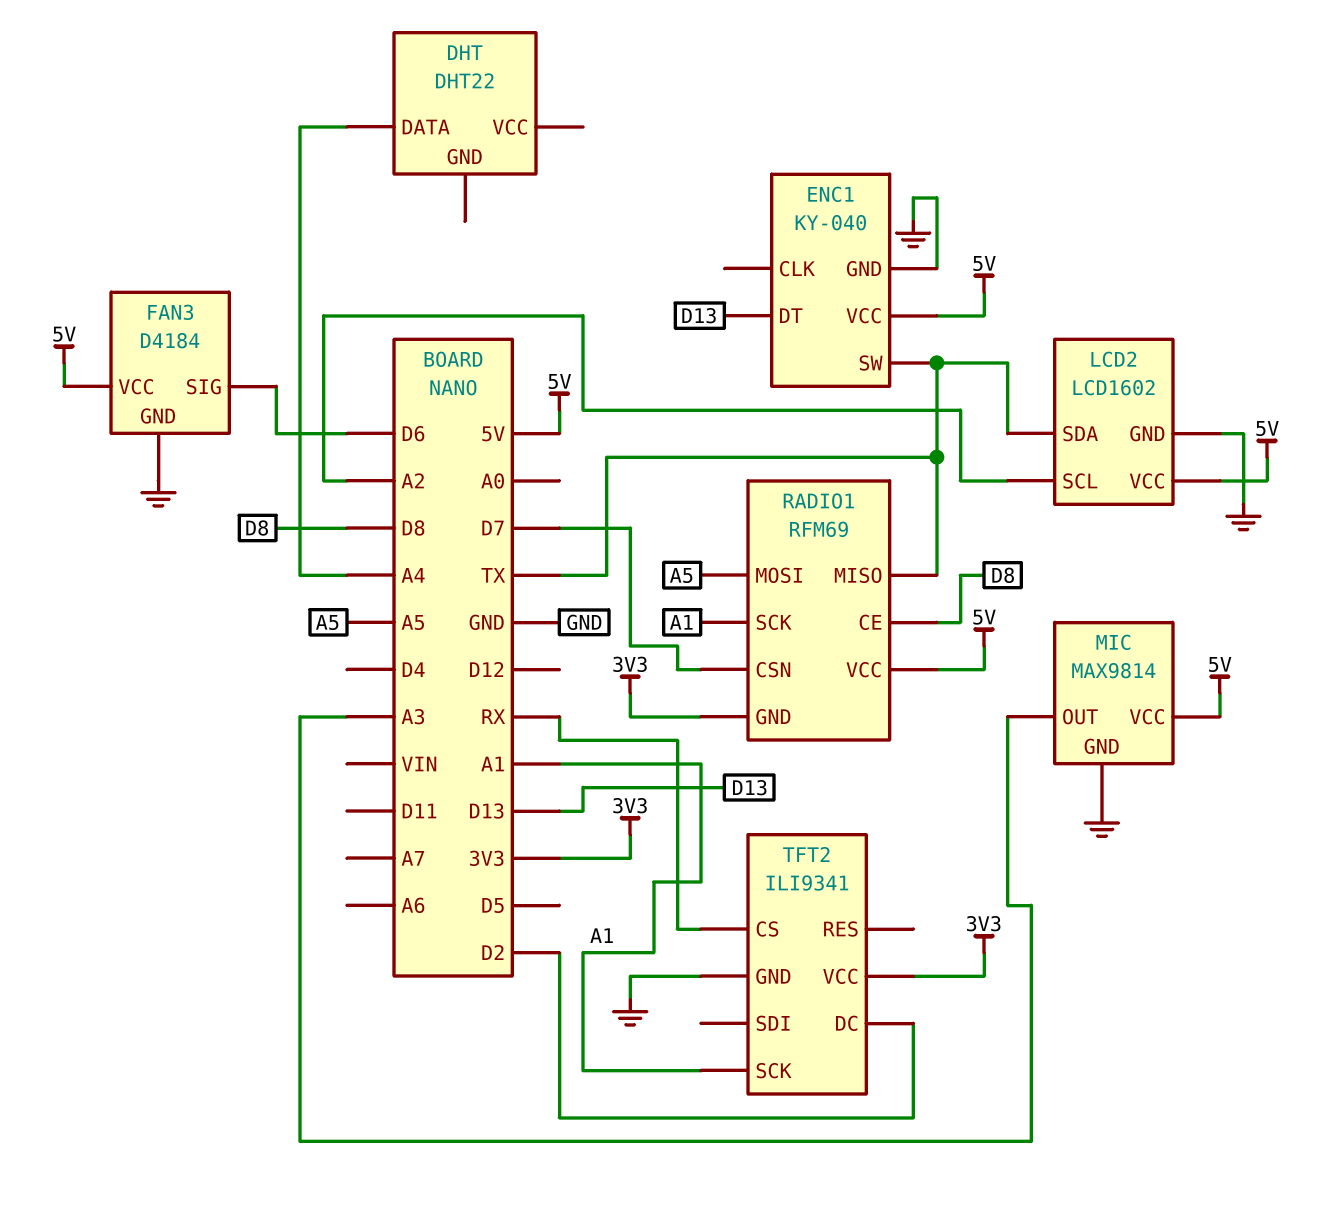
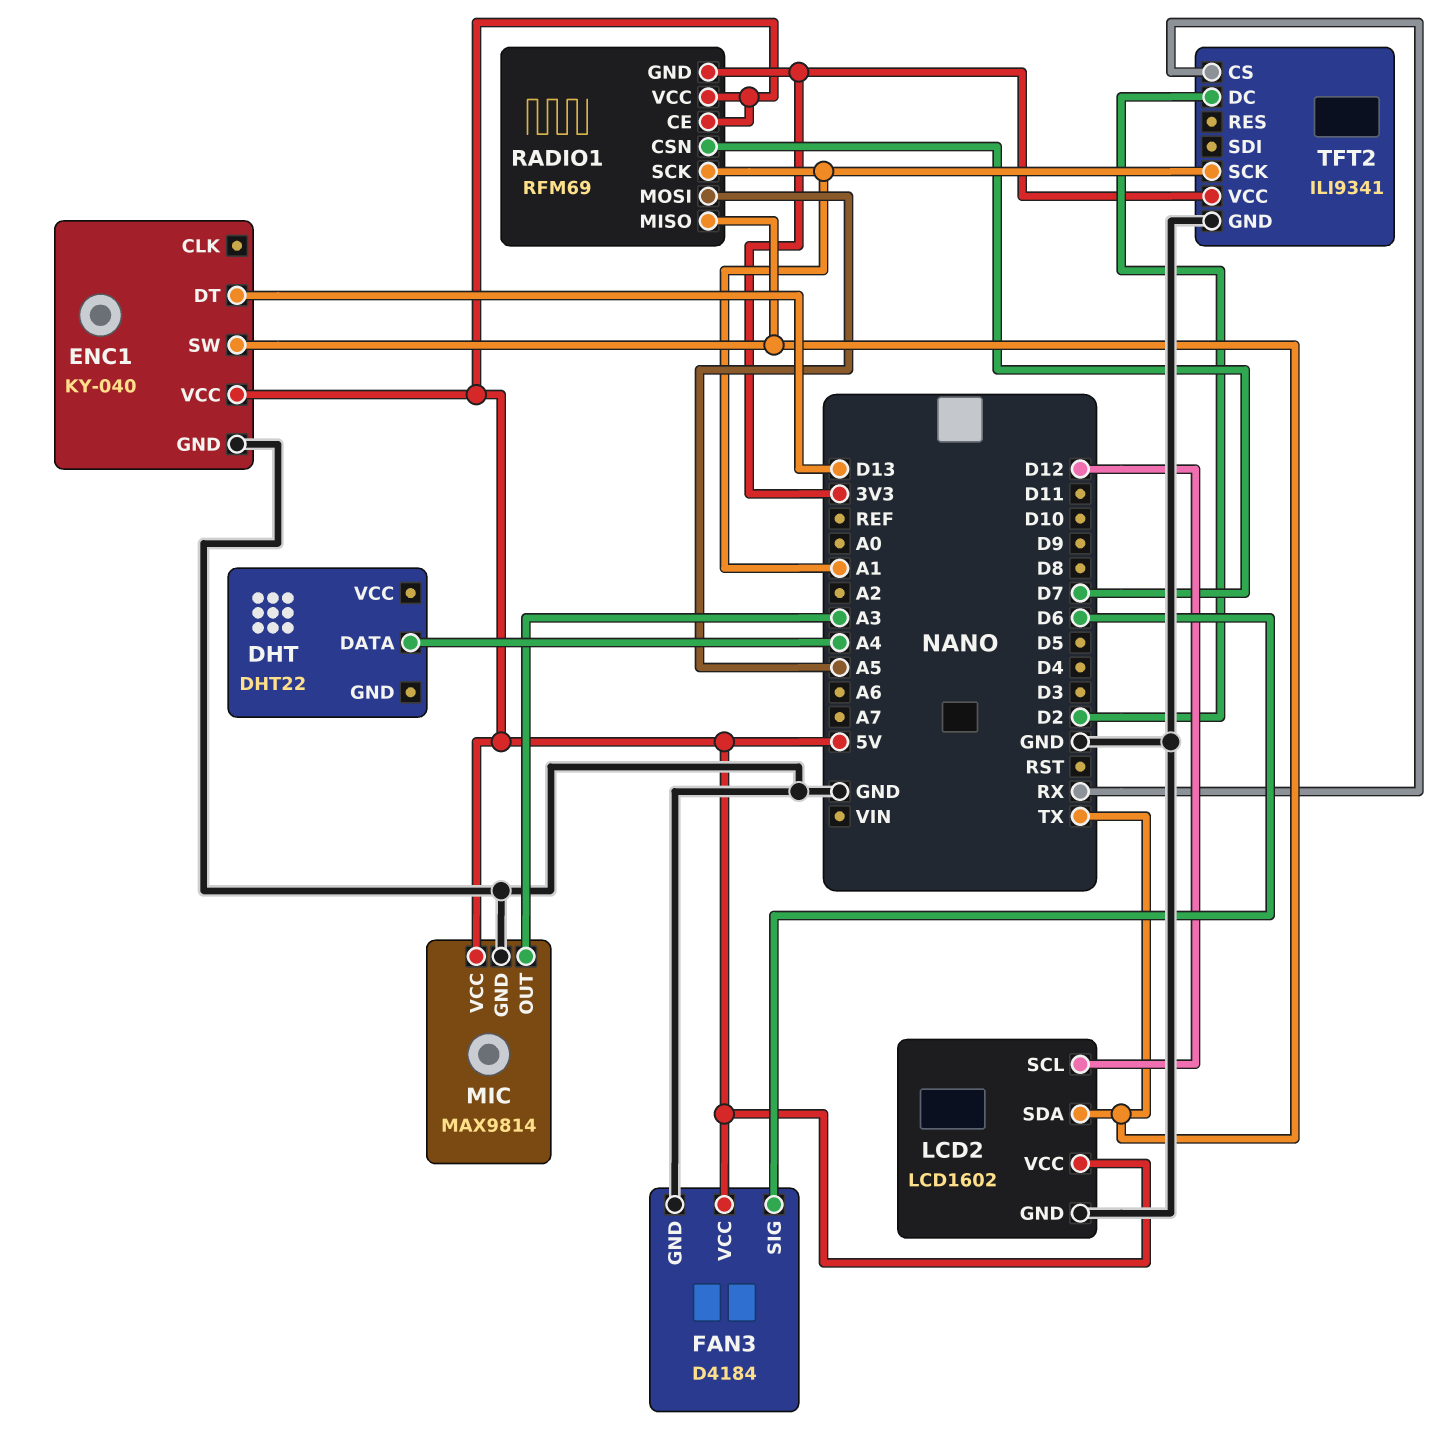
LCD2 pin SCL: A2 -> D12
RADIO1 pin CE: D8 -> 5V

